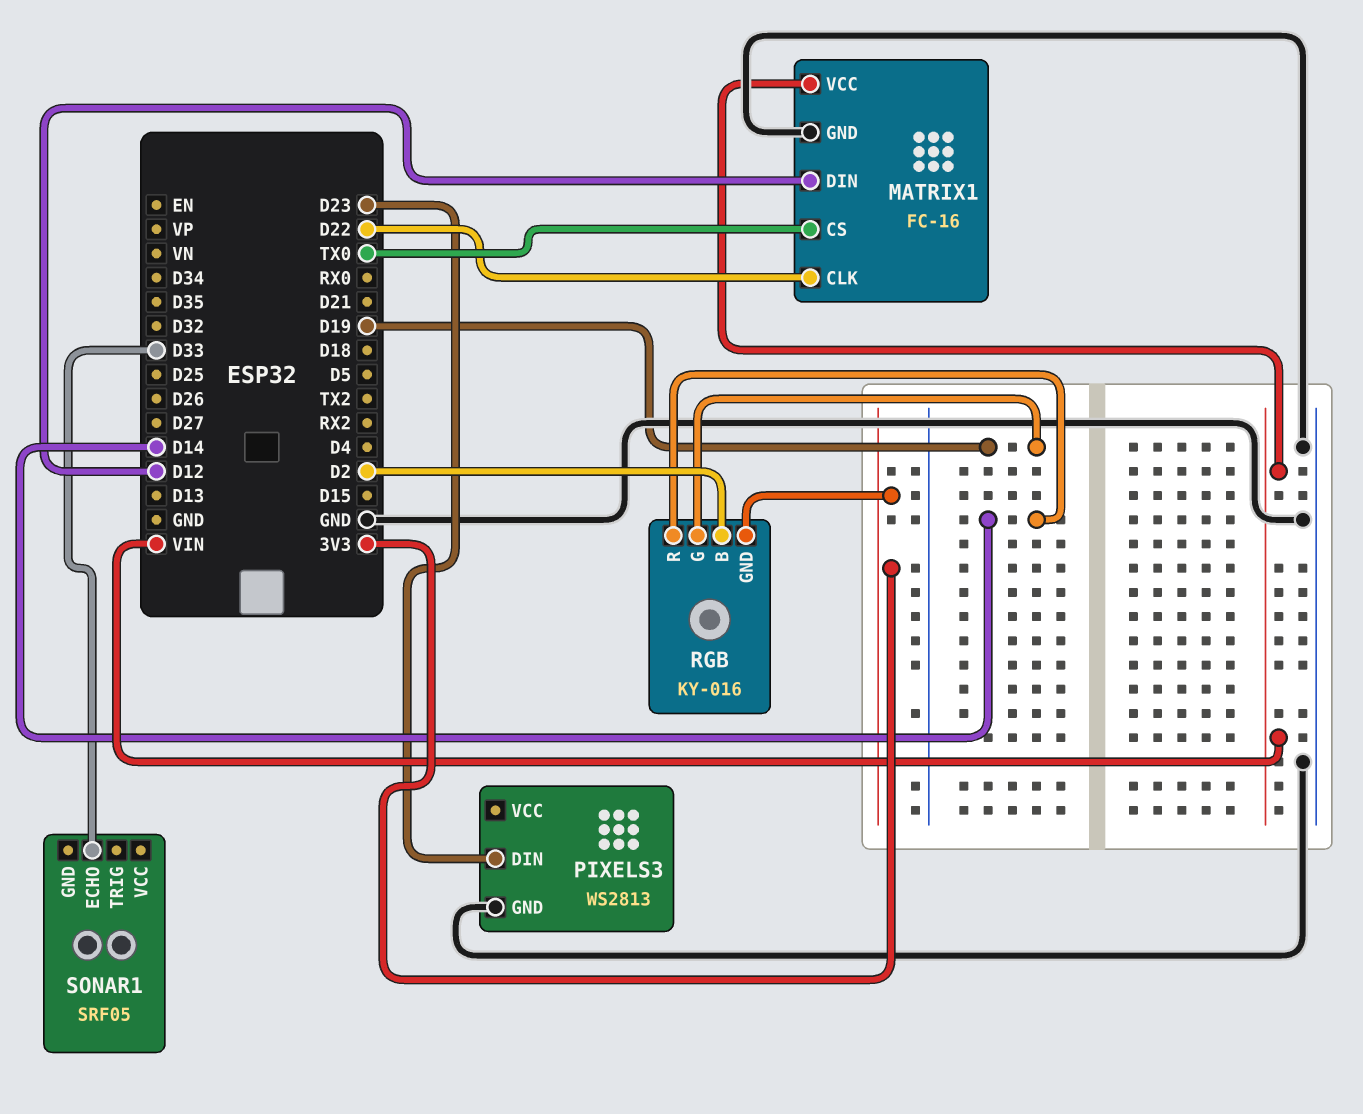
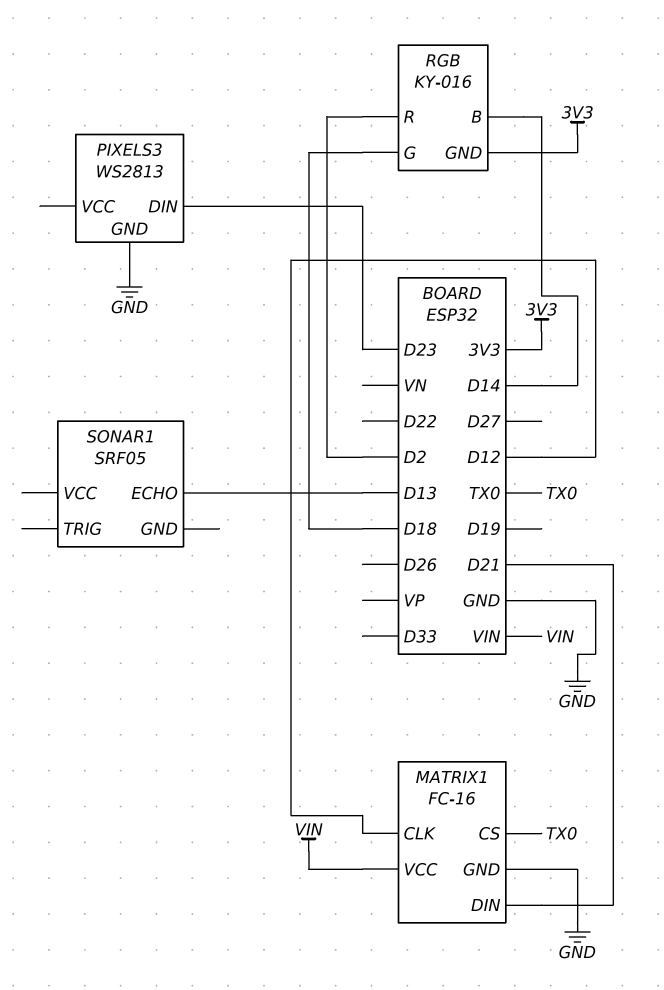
MATRIX1 pin CLK: D22 -> D12
MATRIX1 pin DIN: D12 -> D21
RGB pin B: D2 -> D14
RGB pin G: D19 -> D18
RGB pin R: D14 -> D2
SONAR1 pin ECHO: D33 -> D13

